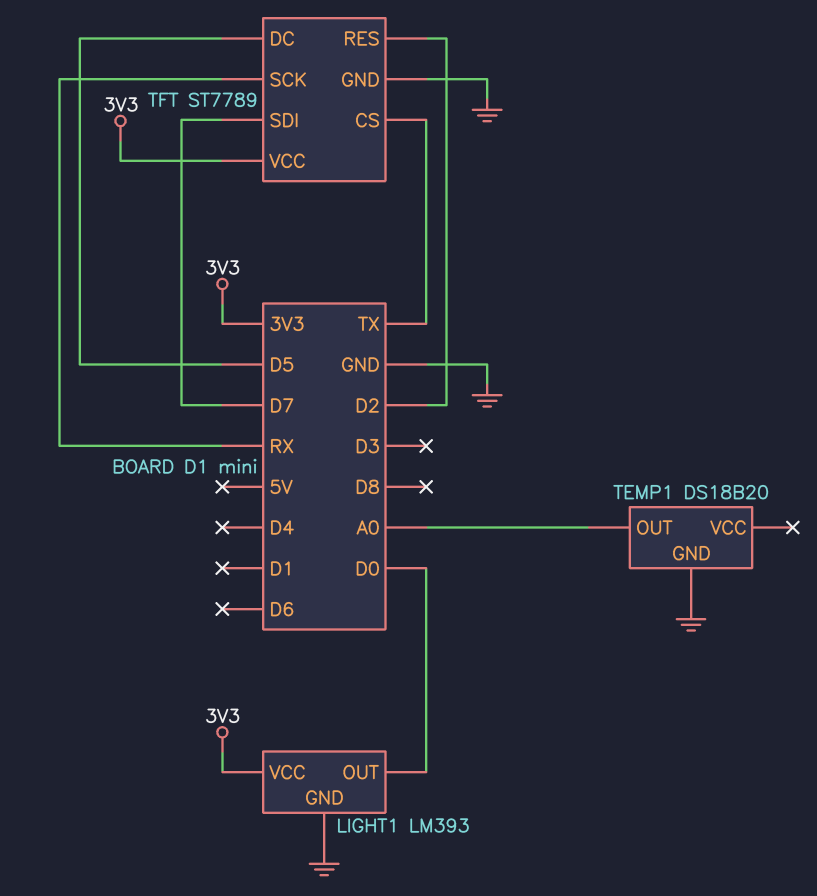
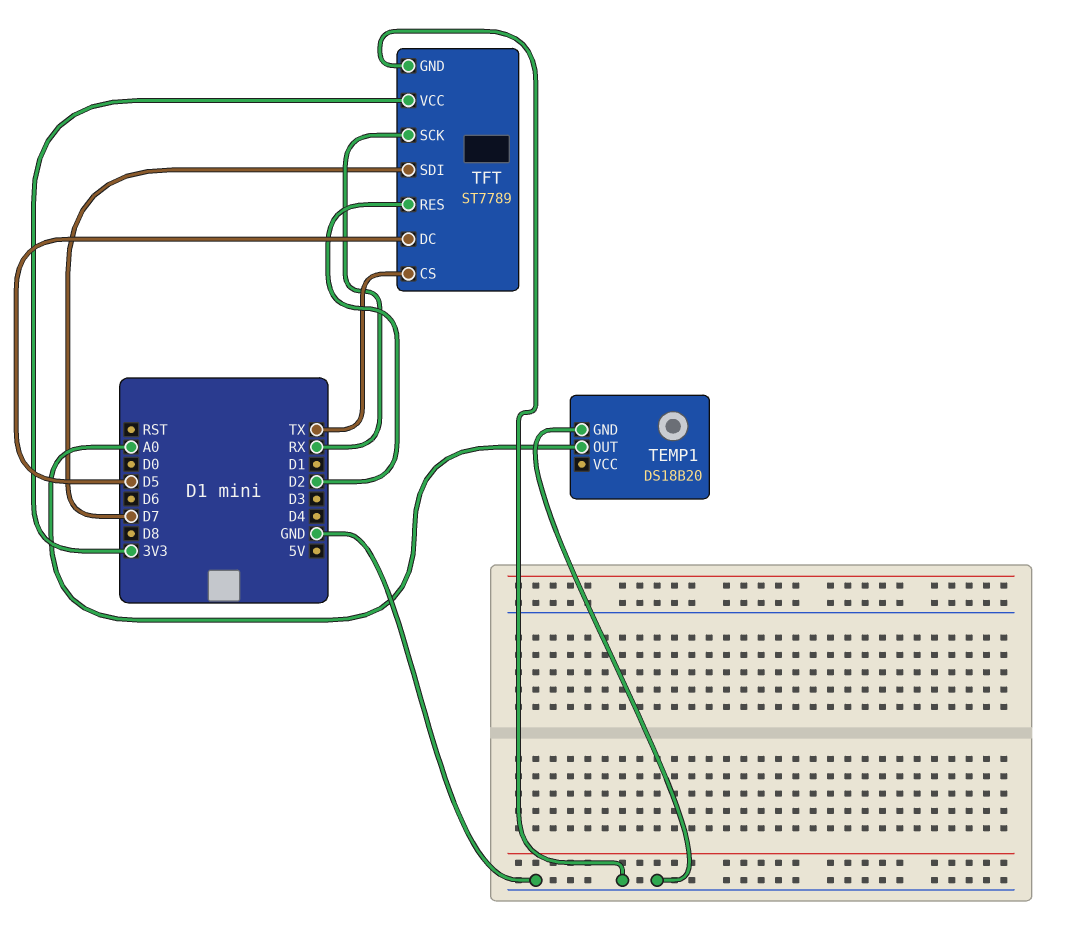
LIGHT1: LM393 -> none
LIGHT1 pin GND: GND -> none
LIGHT1 pin OUT: D0 -> none
LIGHT1 pin VCC: 3V3 -> none

